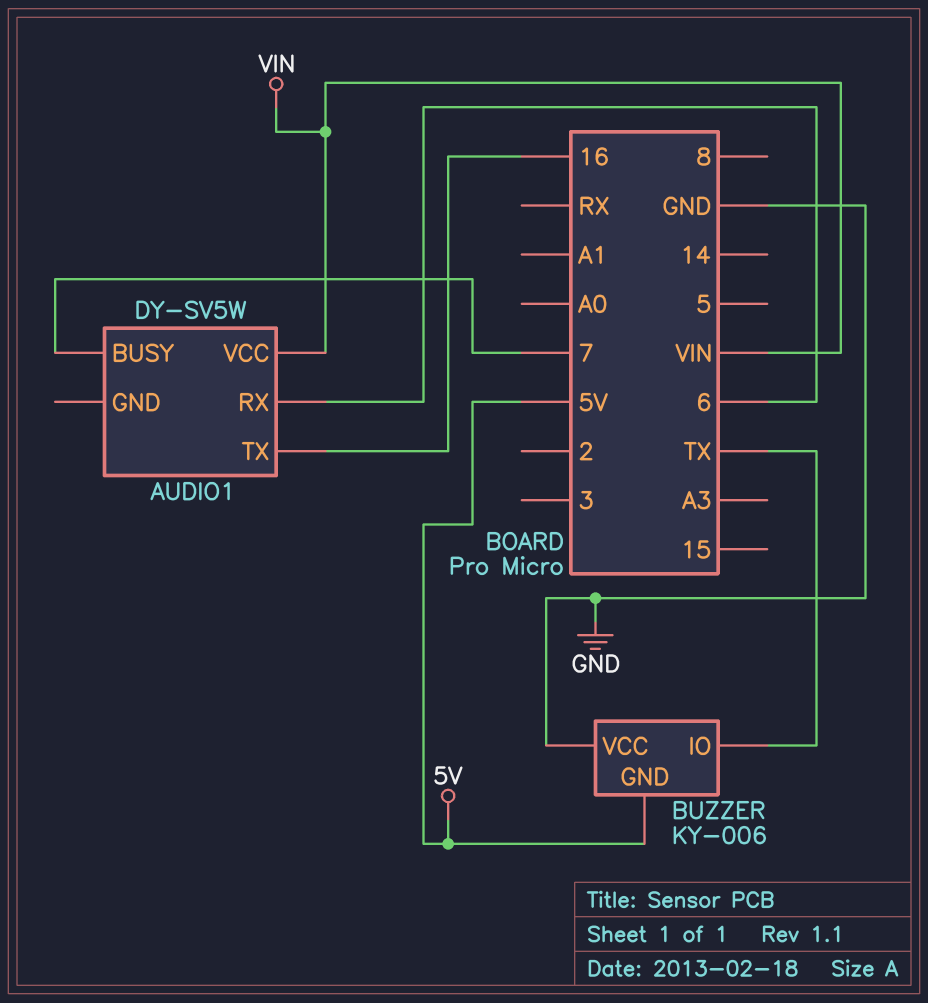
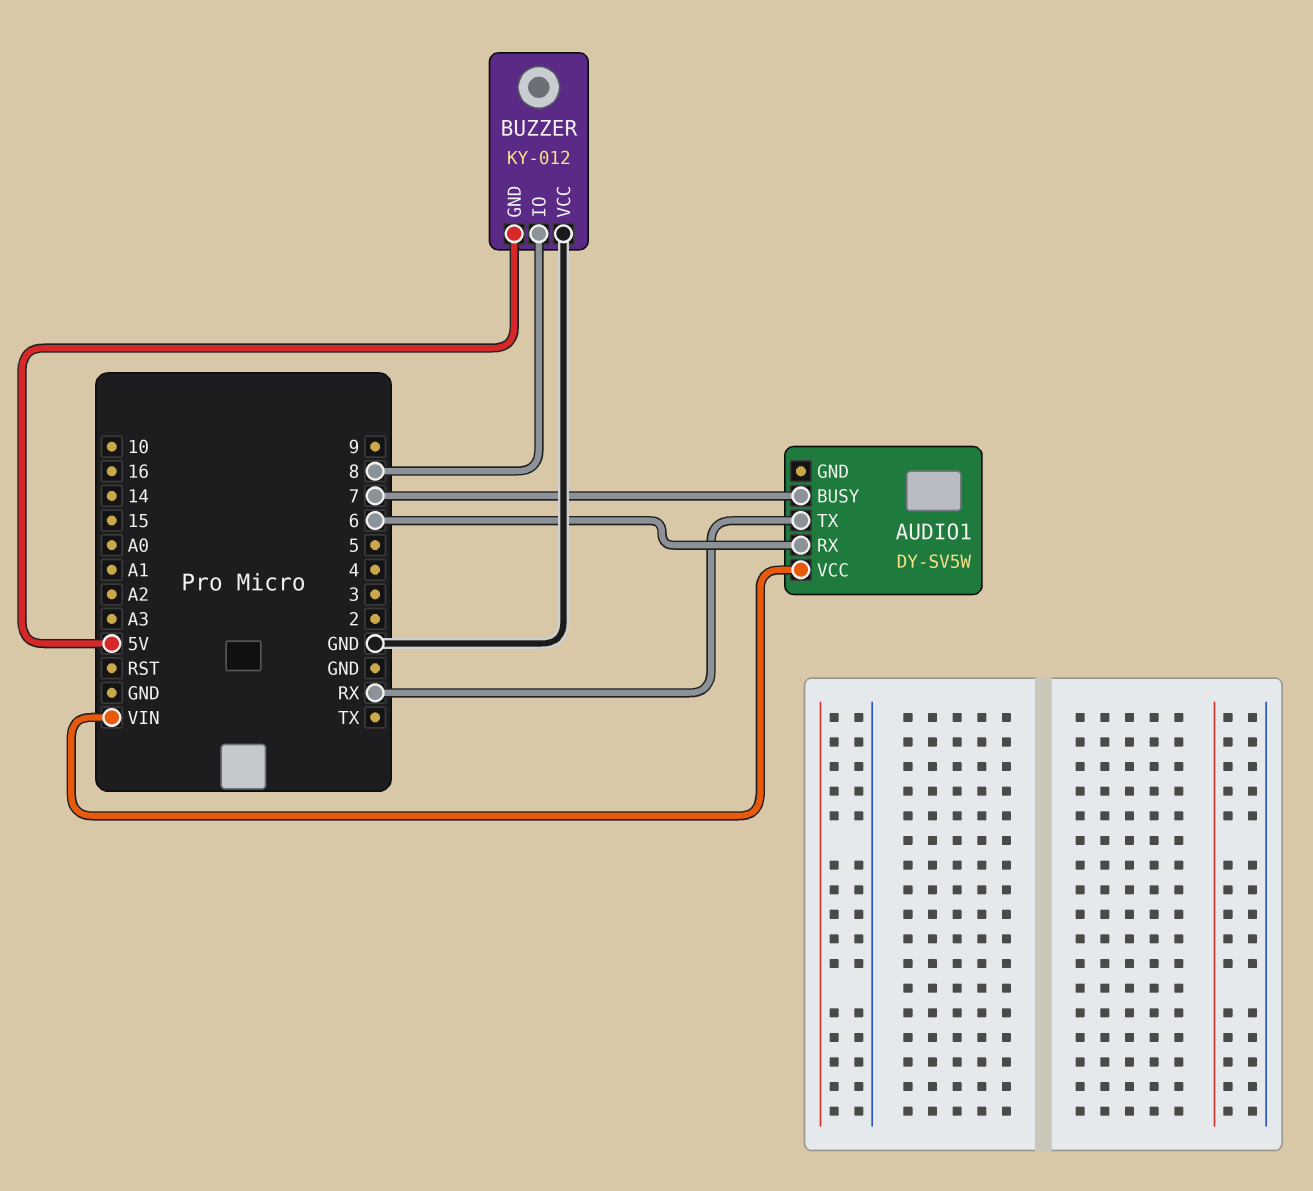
AUDIO1 pin TX: 16 -> RX
BUZZER: KY-006 -> KY-012
BUZZER pin IO: TX -> 8

